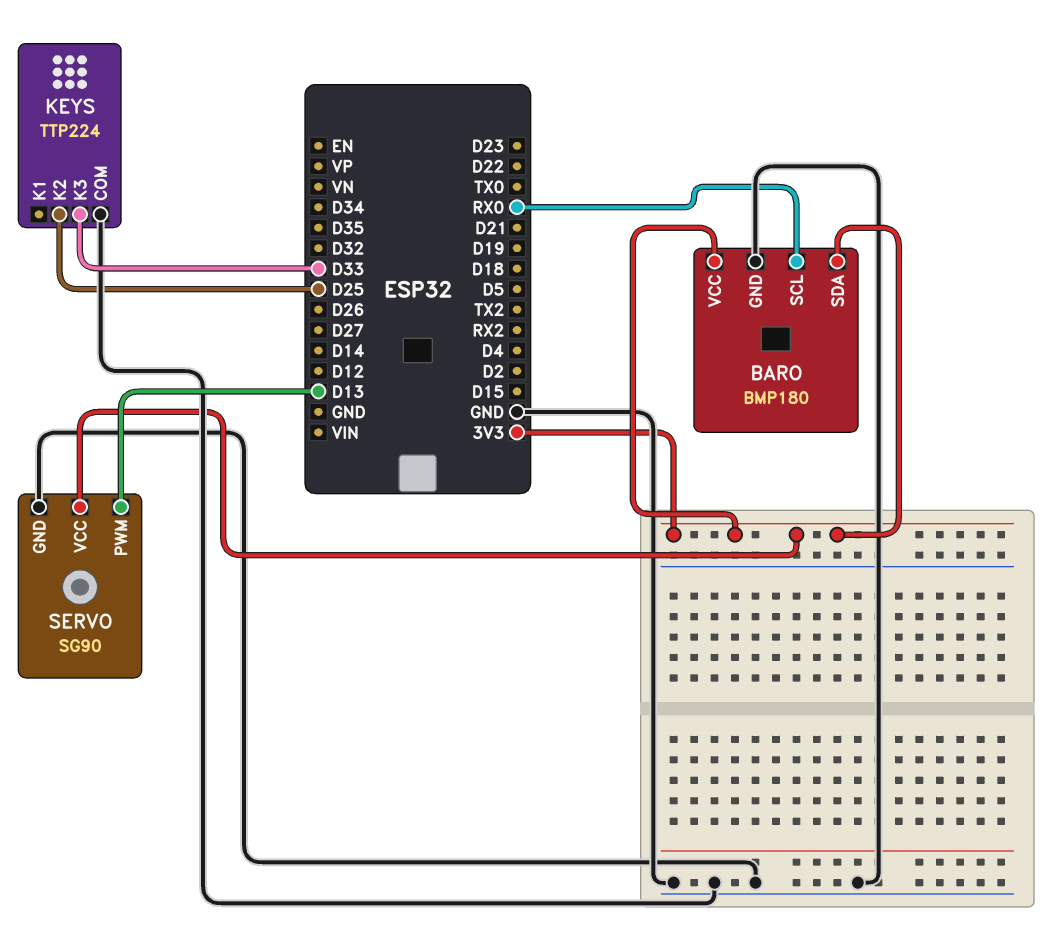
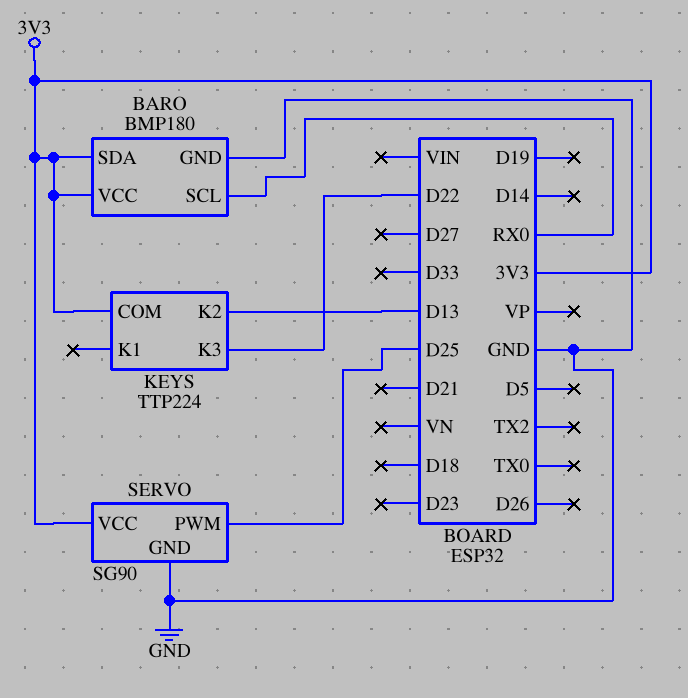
KEYS pin COM: GND -> 3V3
KEYS pin K2: D25 -> D13
KEYS pin K3: D33 -> D22
SERVO pin PWM: D13 -> D25

